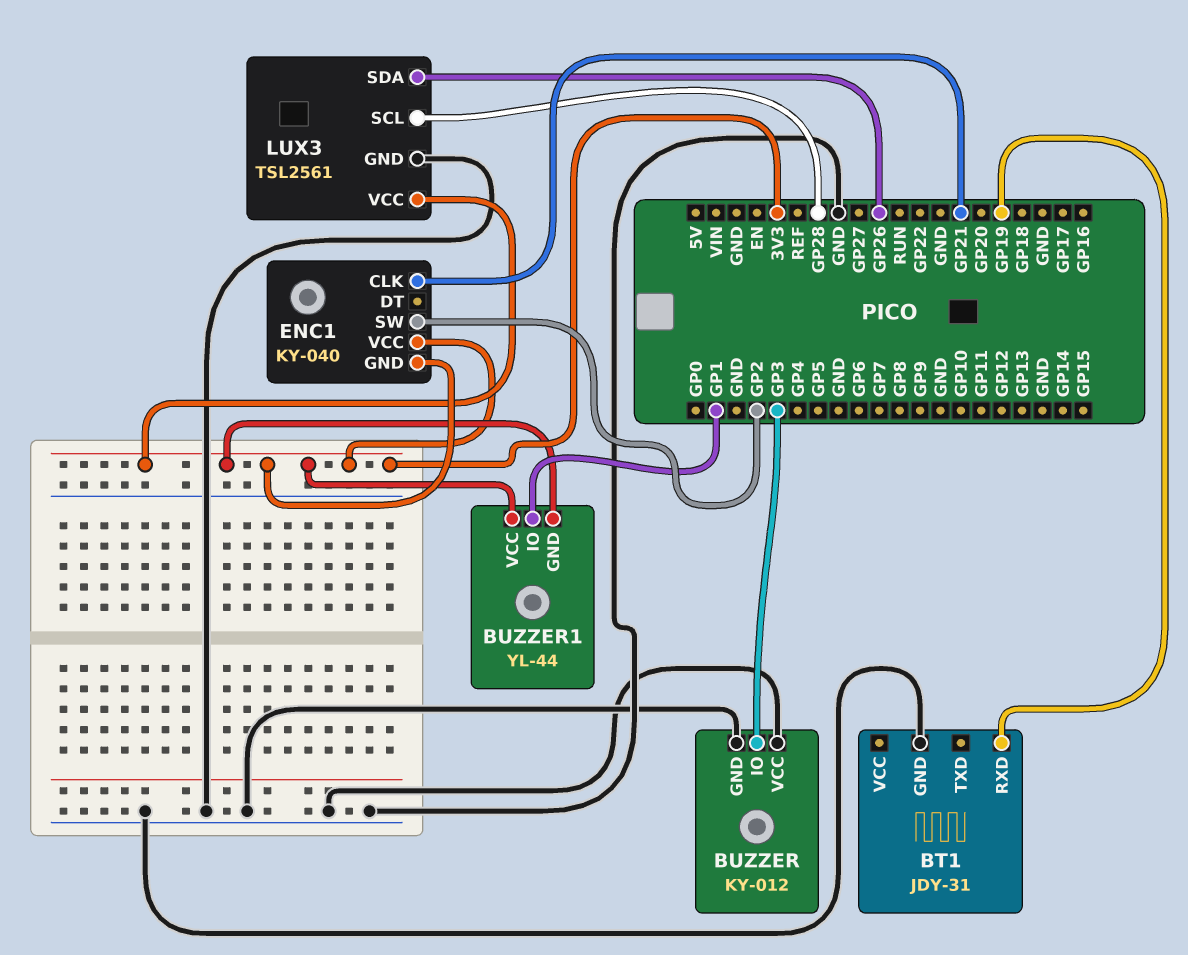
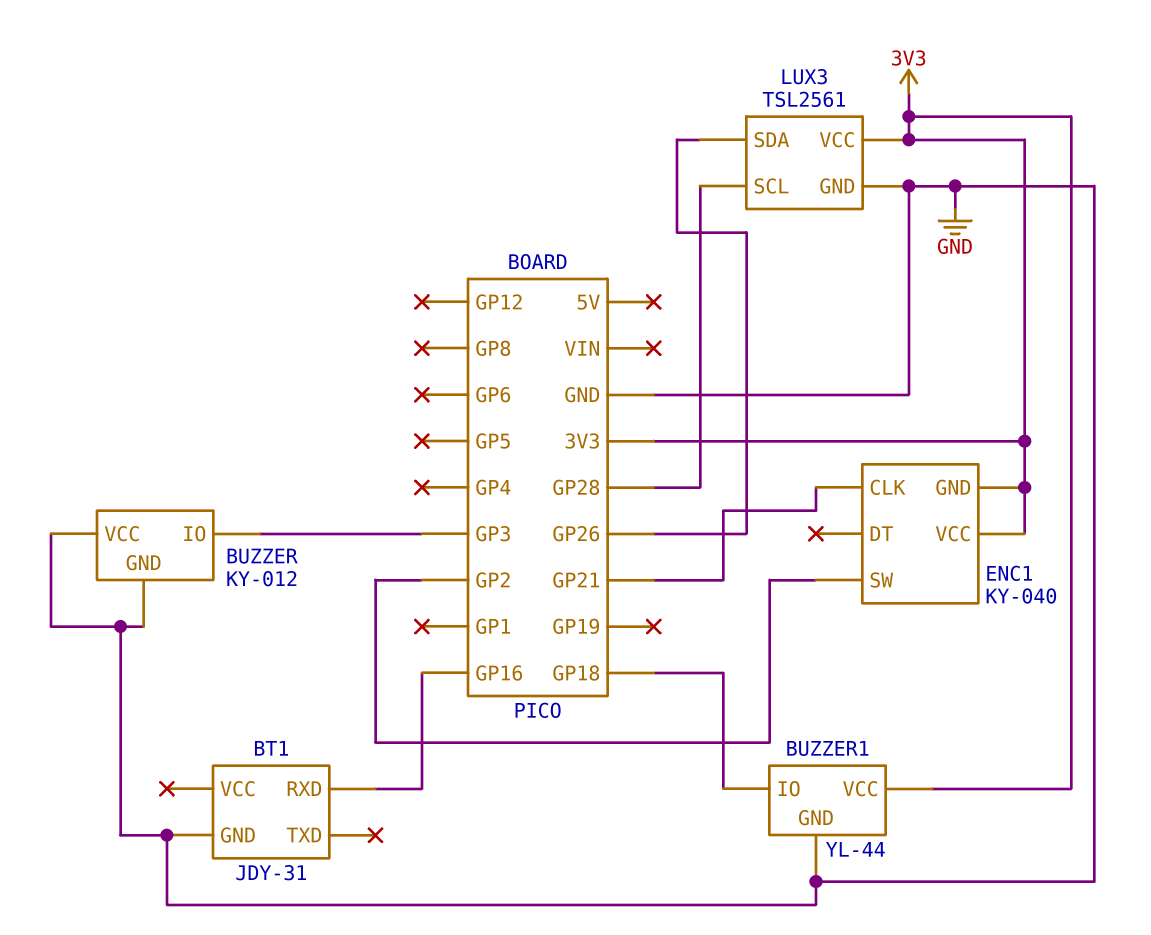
BT1 pin RXD: GP19 -> GP16
BUZZER1 pin GND: 3V3 -> GND
BUZZER1 pin IO: GP1 -> GP18

